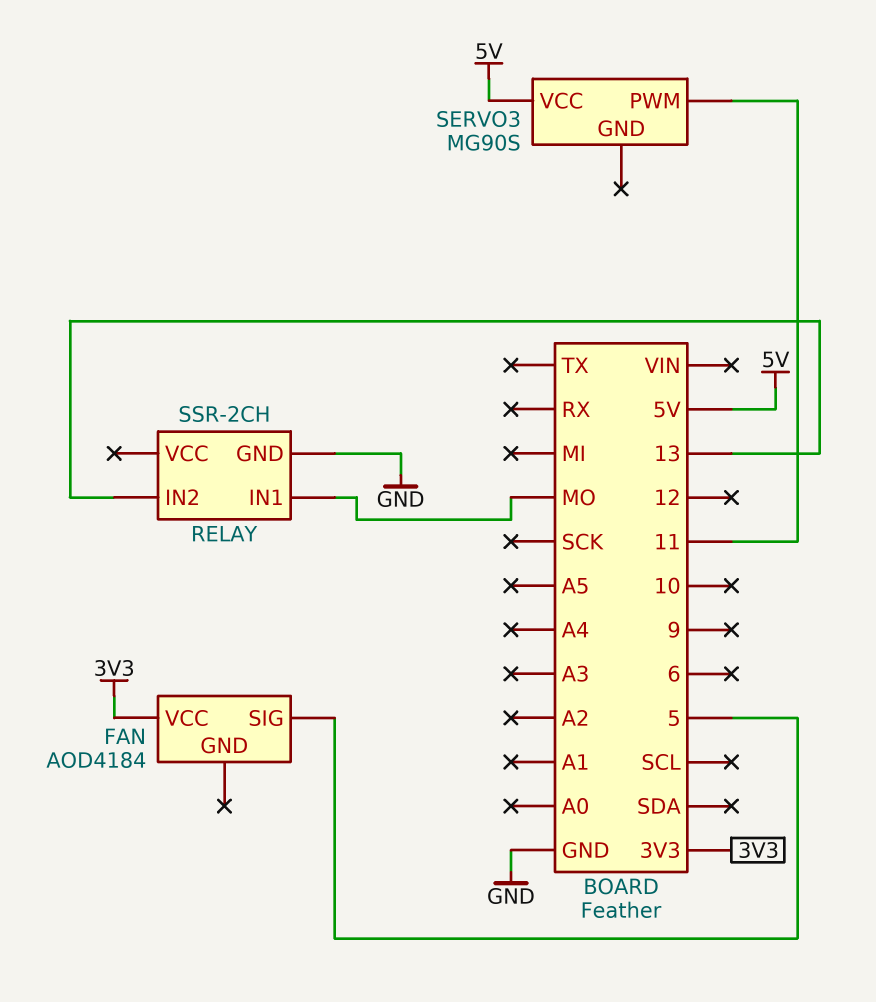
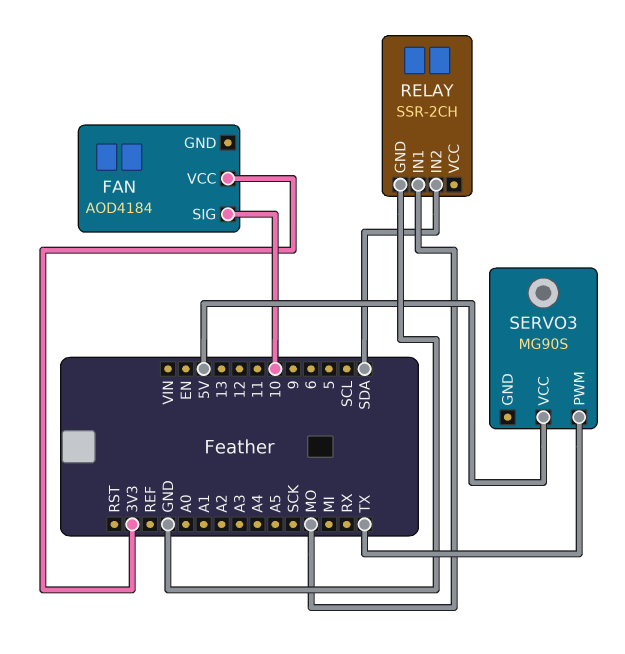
FAN pin SIG: 5 -> 10
RELAY pin IN2: 13 -> SDA
SERVO3 pin PWM: 11 -> TX

